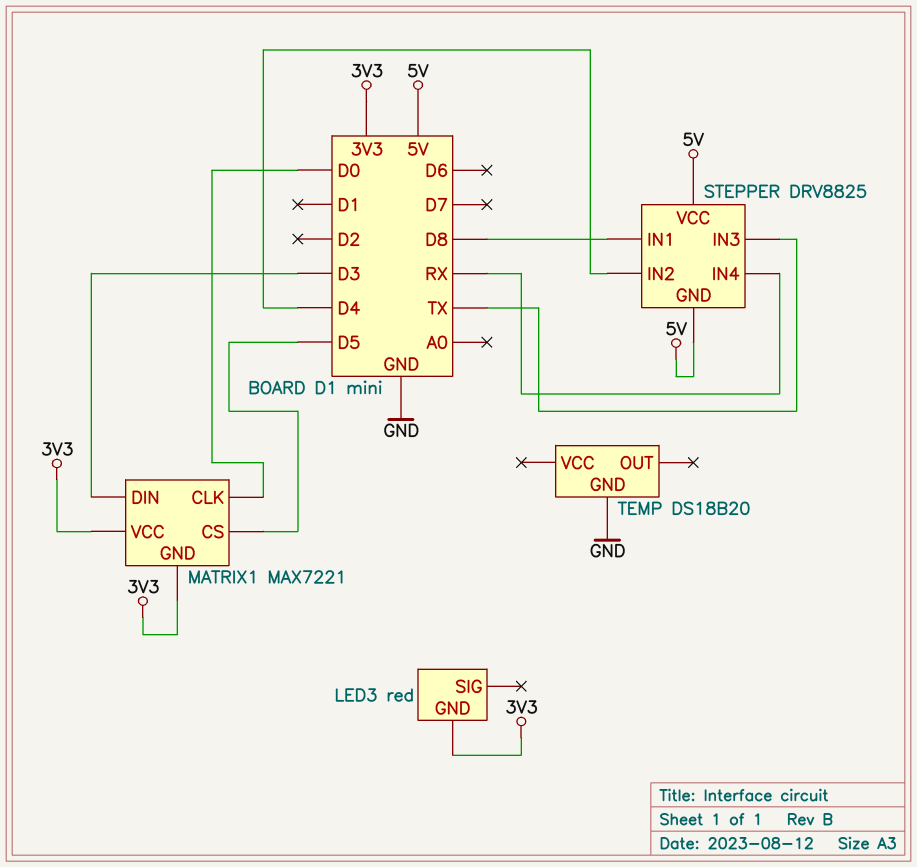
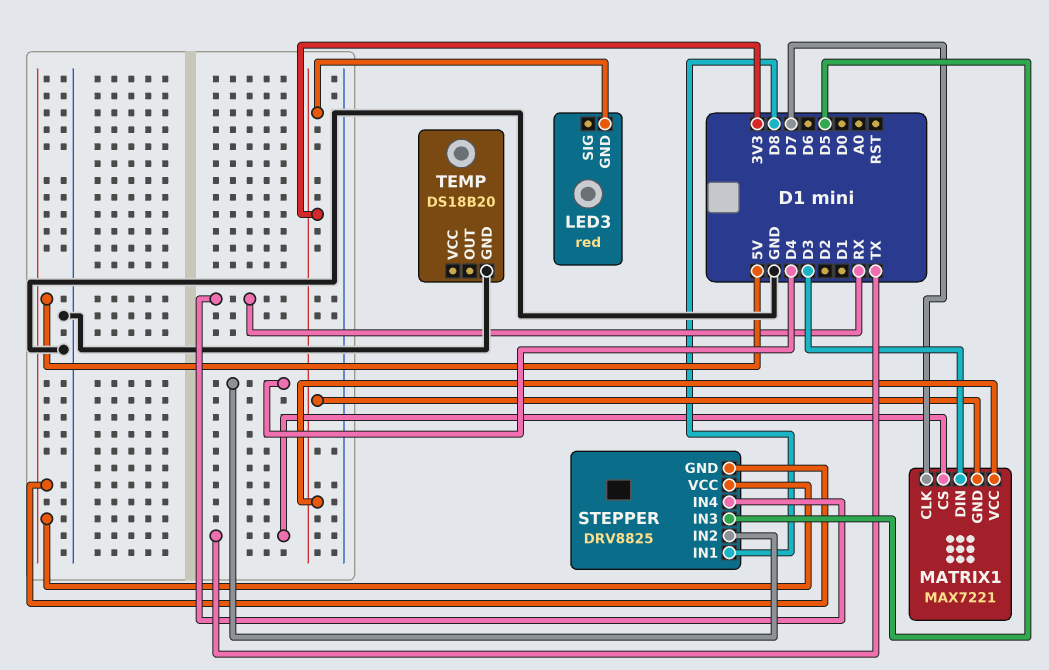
MATRIX1 pin CLK: D0 -> D7
MATRIX1 pin CS: D5 -> TX
STEPPER pin IN3: TX -> D5

